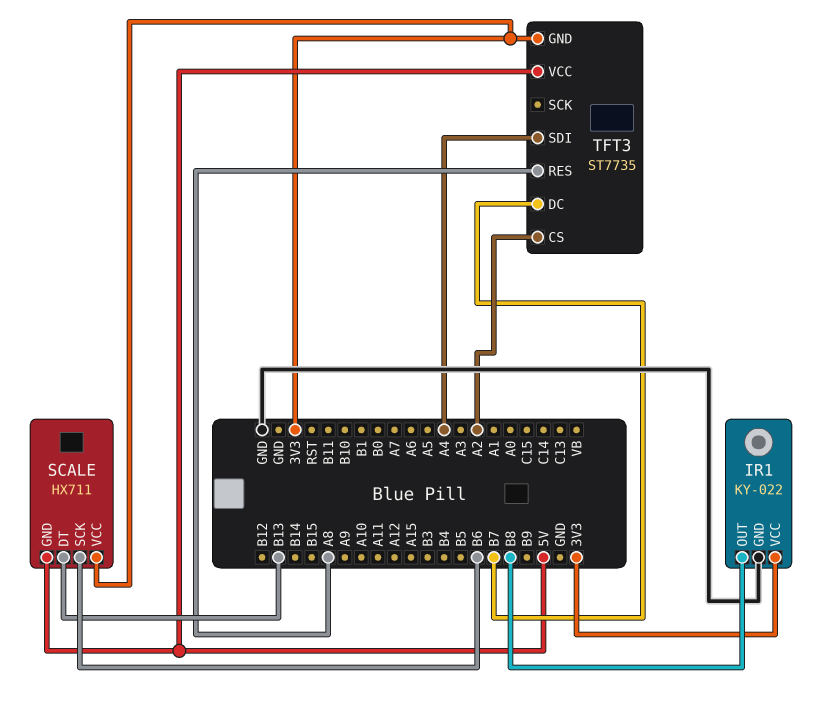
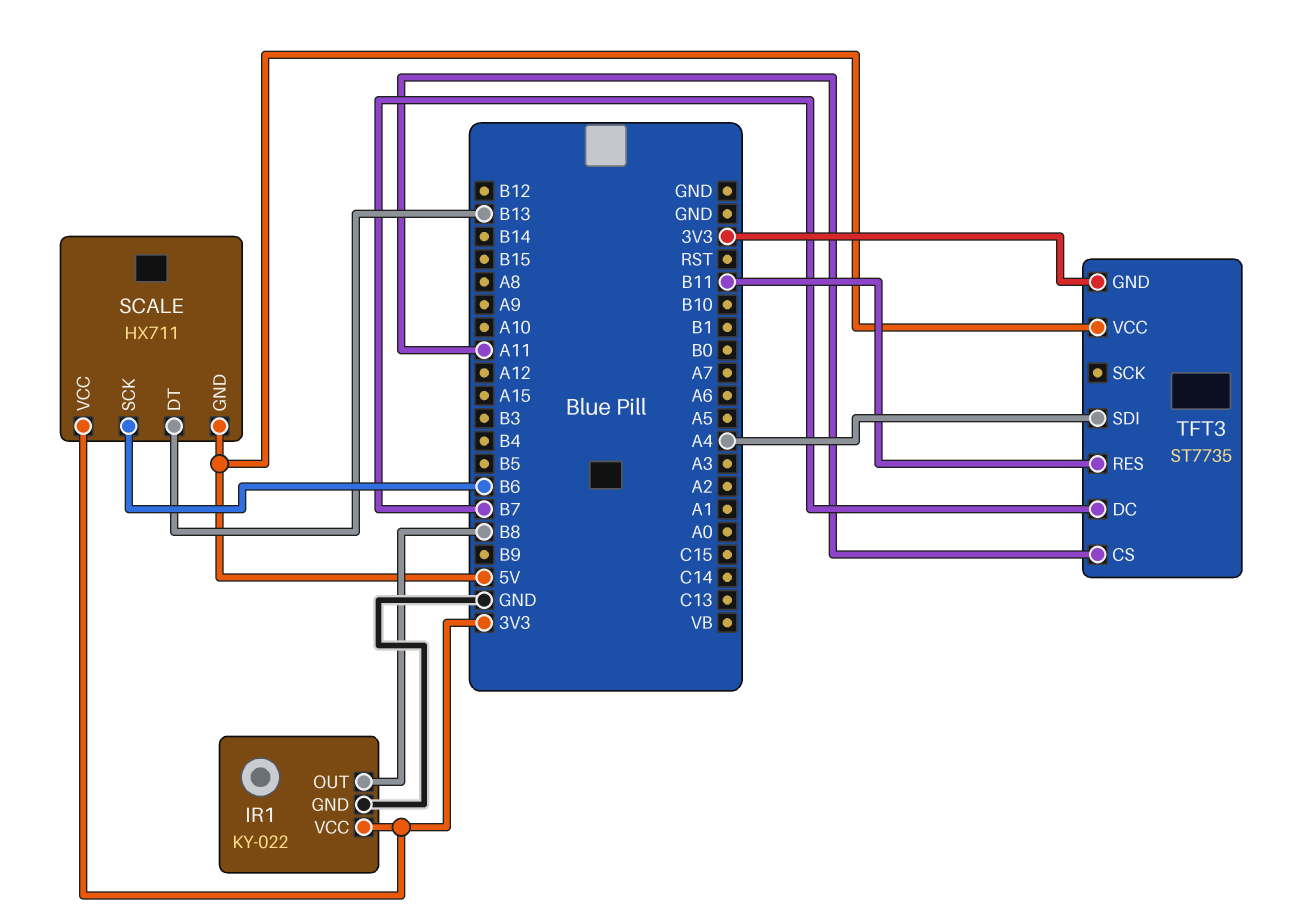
TFT3 pin CS: A2 -> A11
TFT3 pin RES: A8 -> B11

